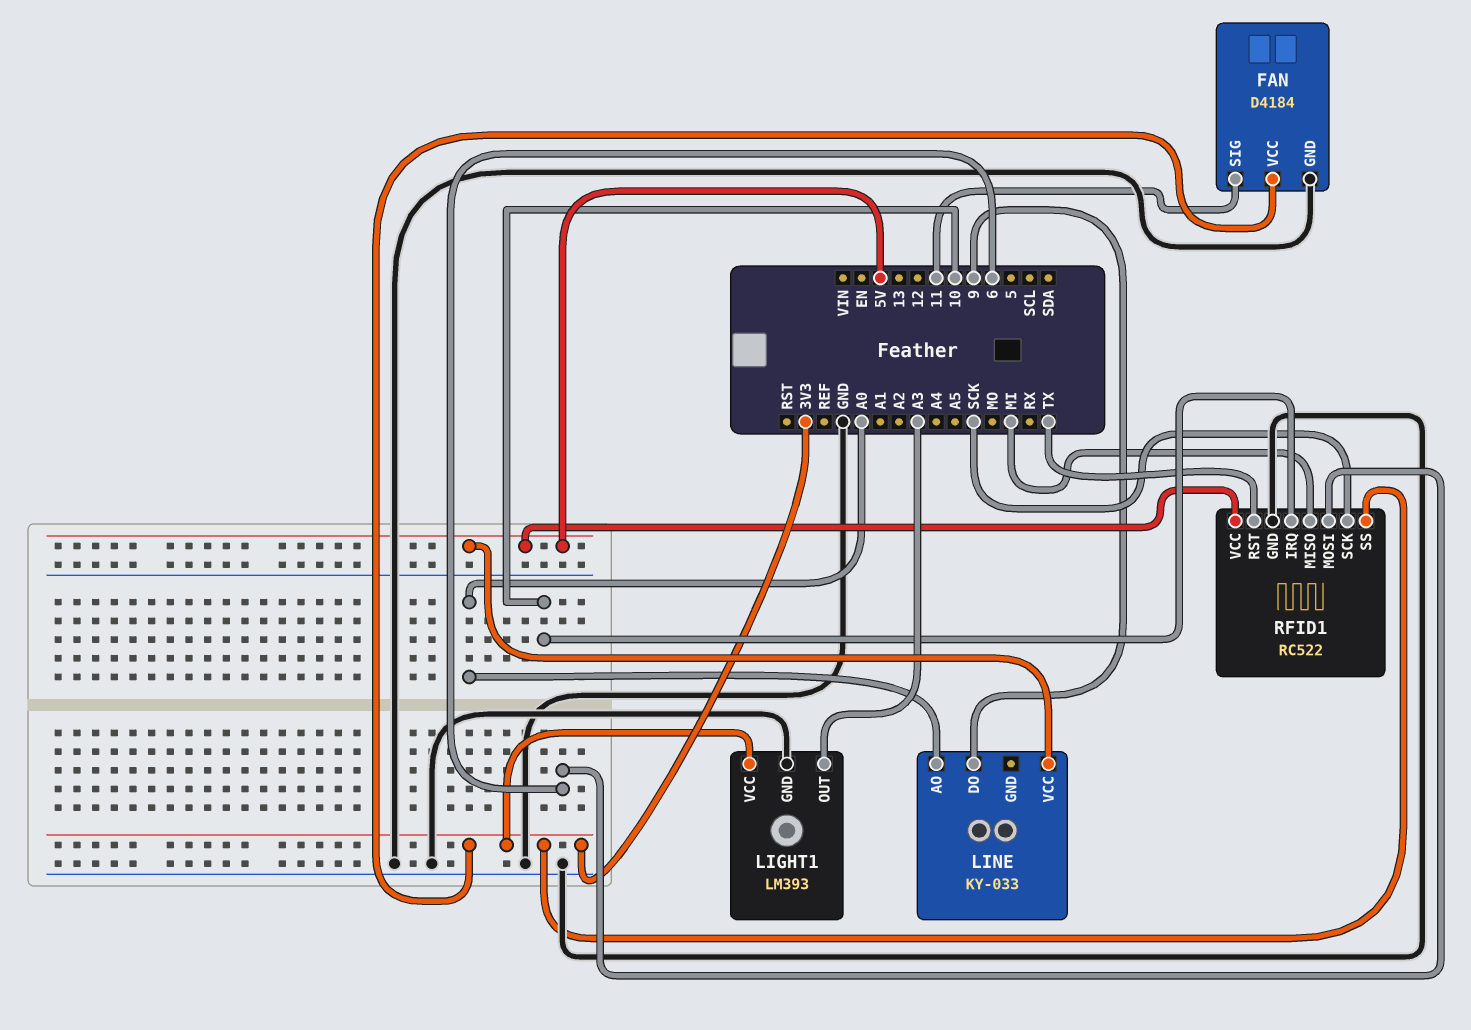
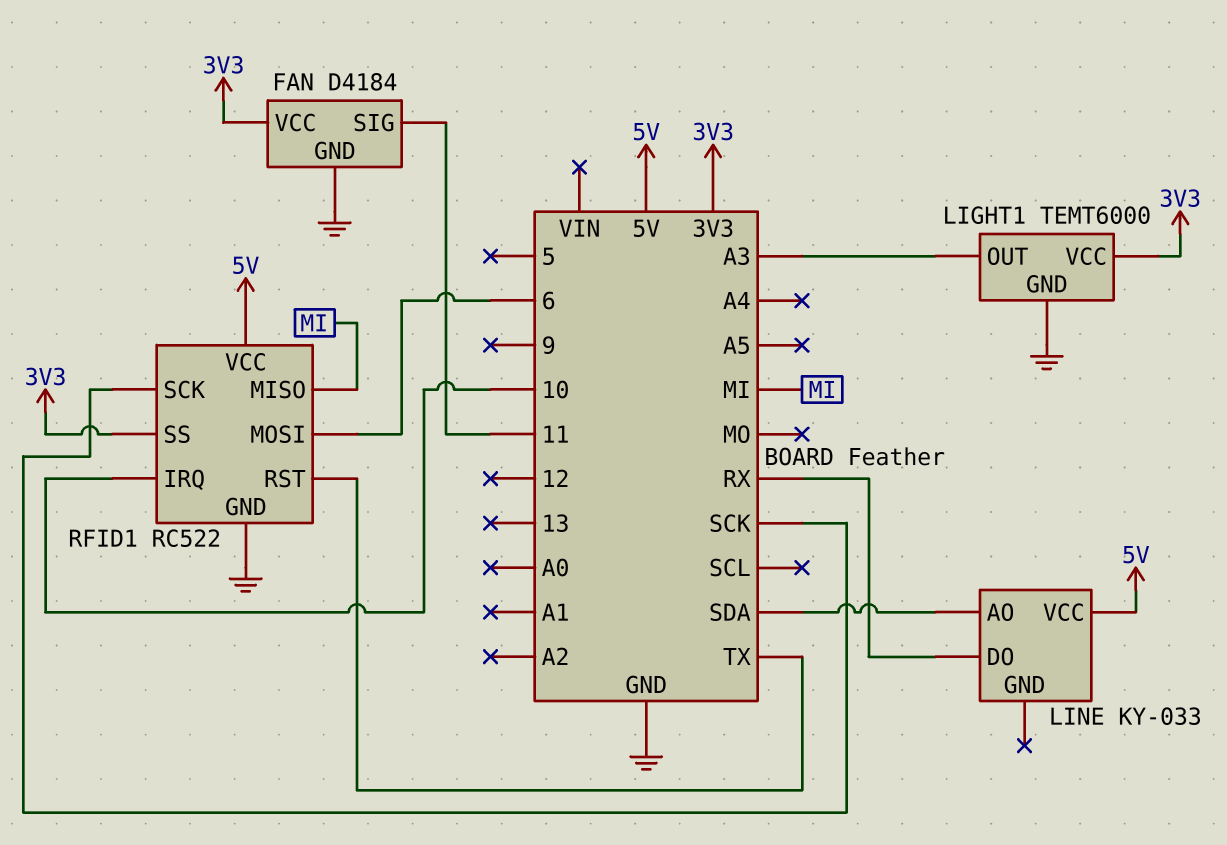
LIGHT1: LM393 -> TEMT6000
LINE pin AO: A0 -> SDA
LINE pin DO: 9 -> RX

